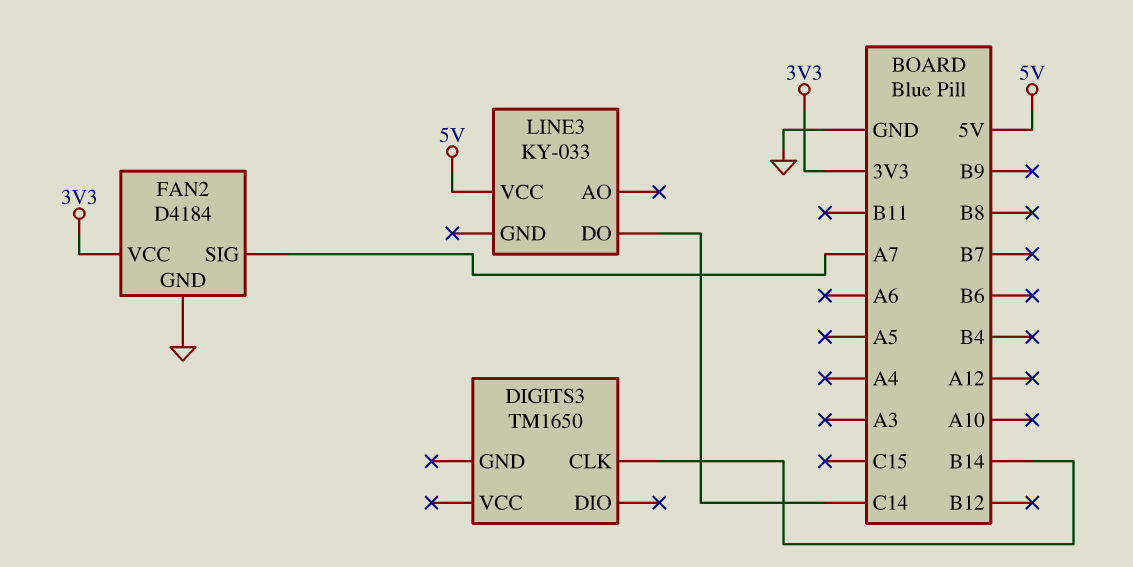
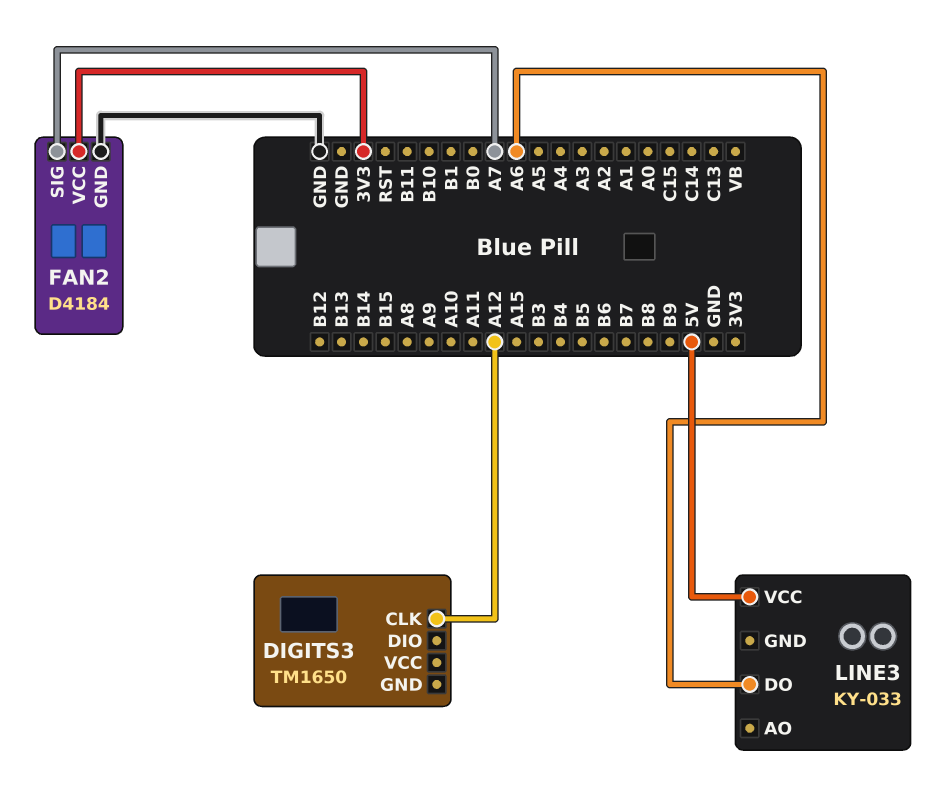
DIGITS3 pin CLK: B14 -> A12
LINE3 pin DO: C14 -> A6

